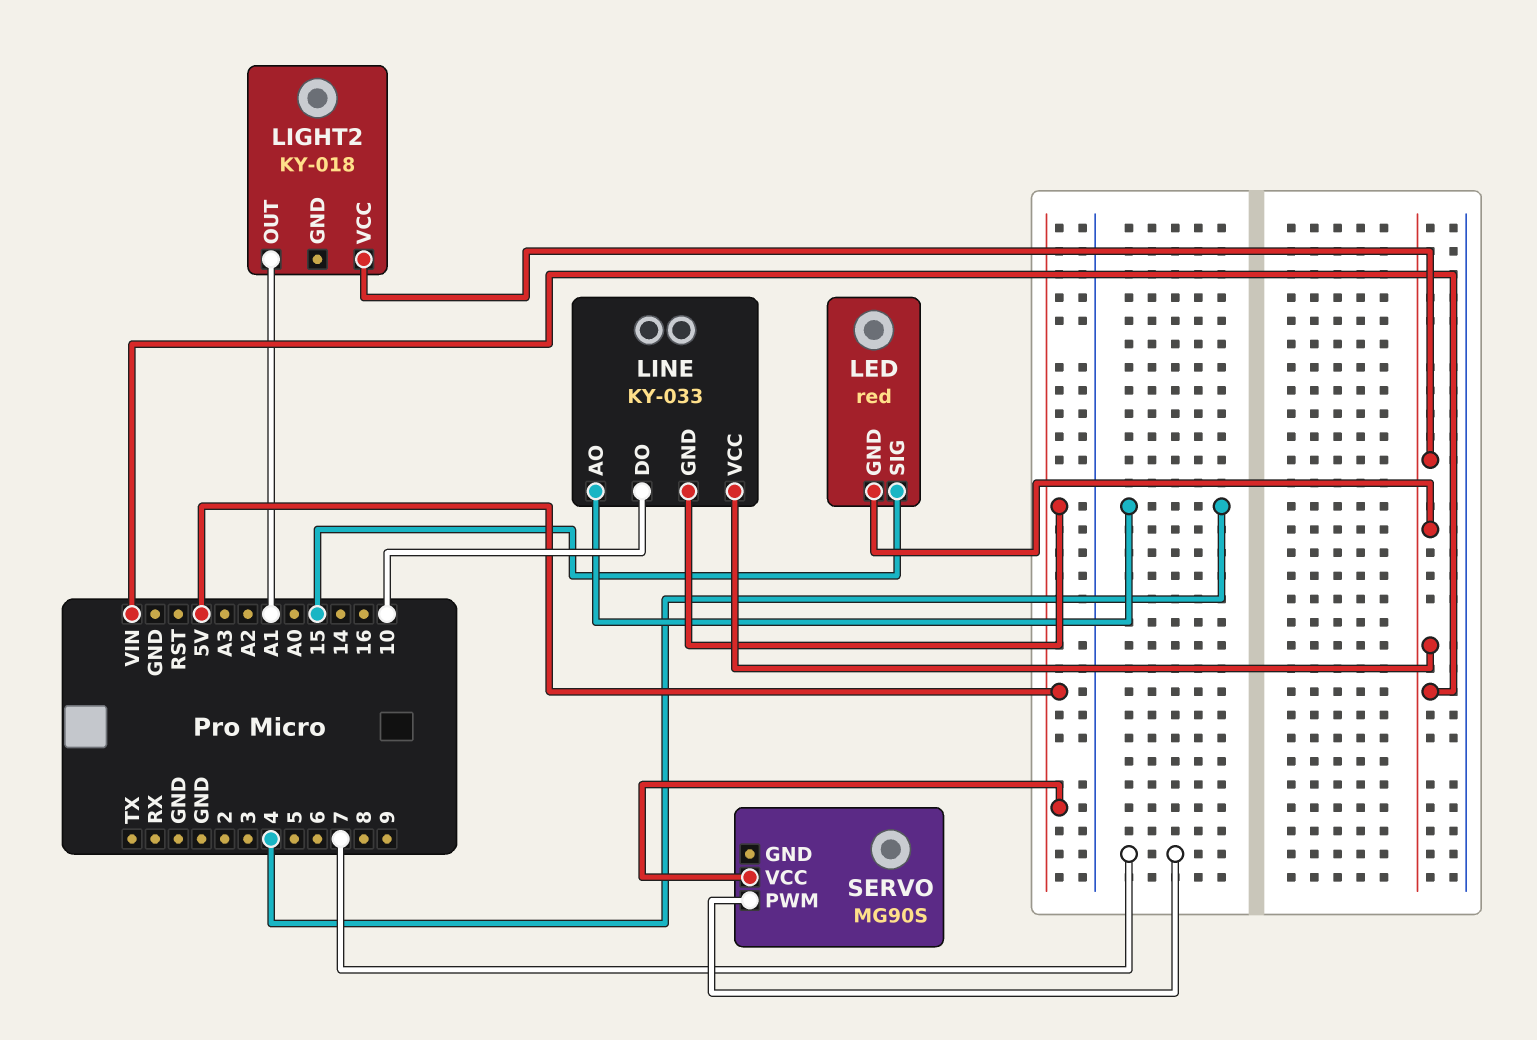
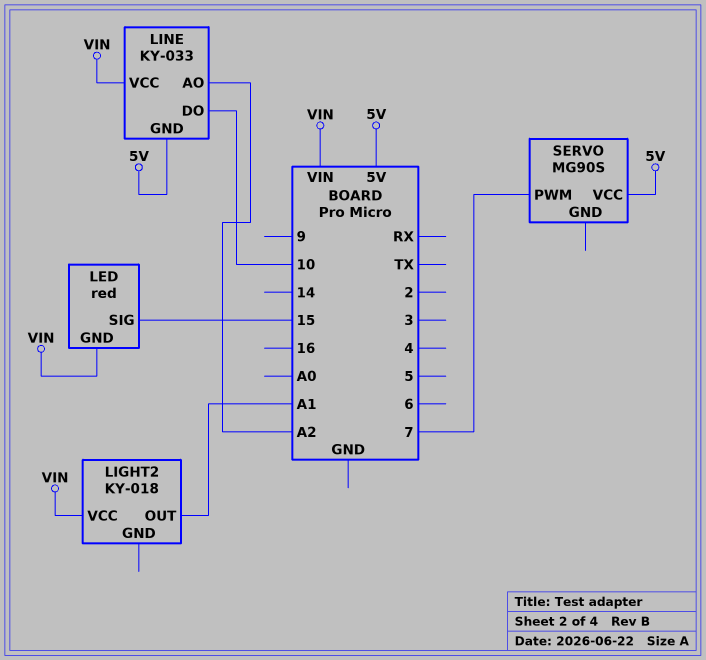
LINE pin AO: 4 -> A2

